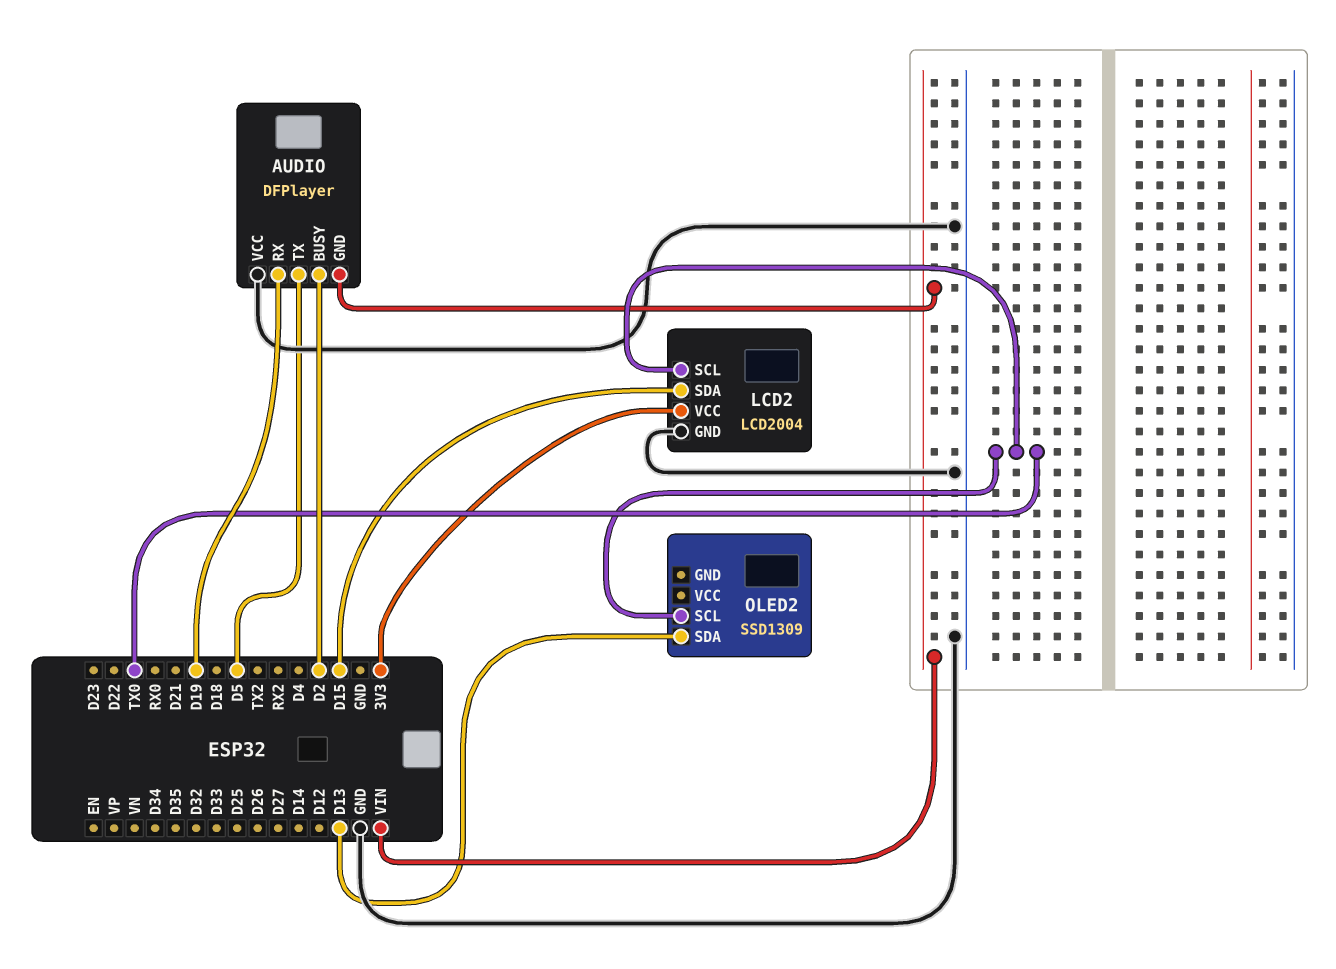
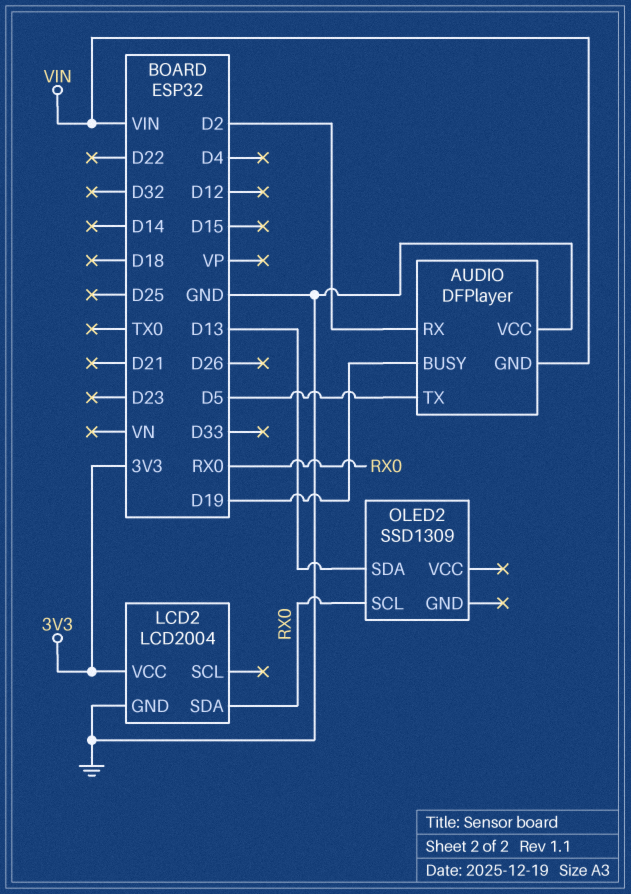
AUDIO pin BUSY: D2 -> D19
AUDIO pin RX: D19 -> D2
LCD2 pin SCL: TX0 -> none
LCD2 pin SDA: D15 -> RX0
OLED2 pin SCL: TX0 -> RX0

